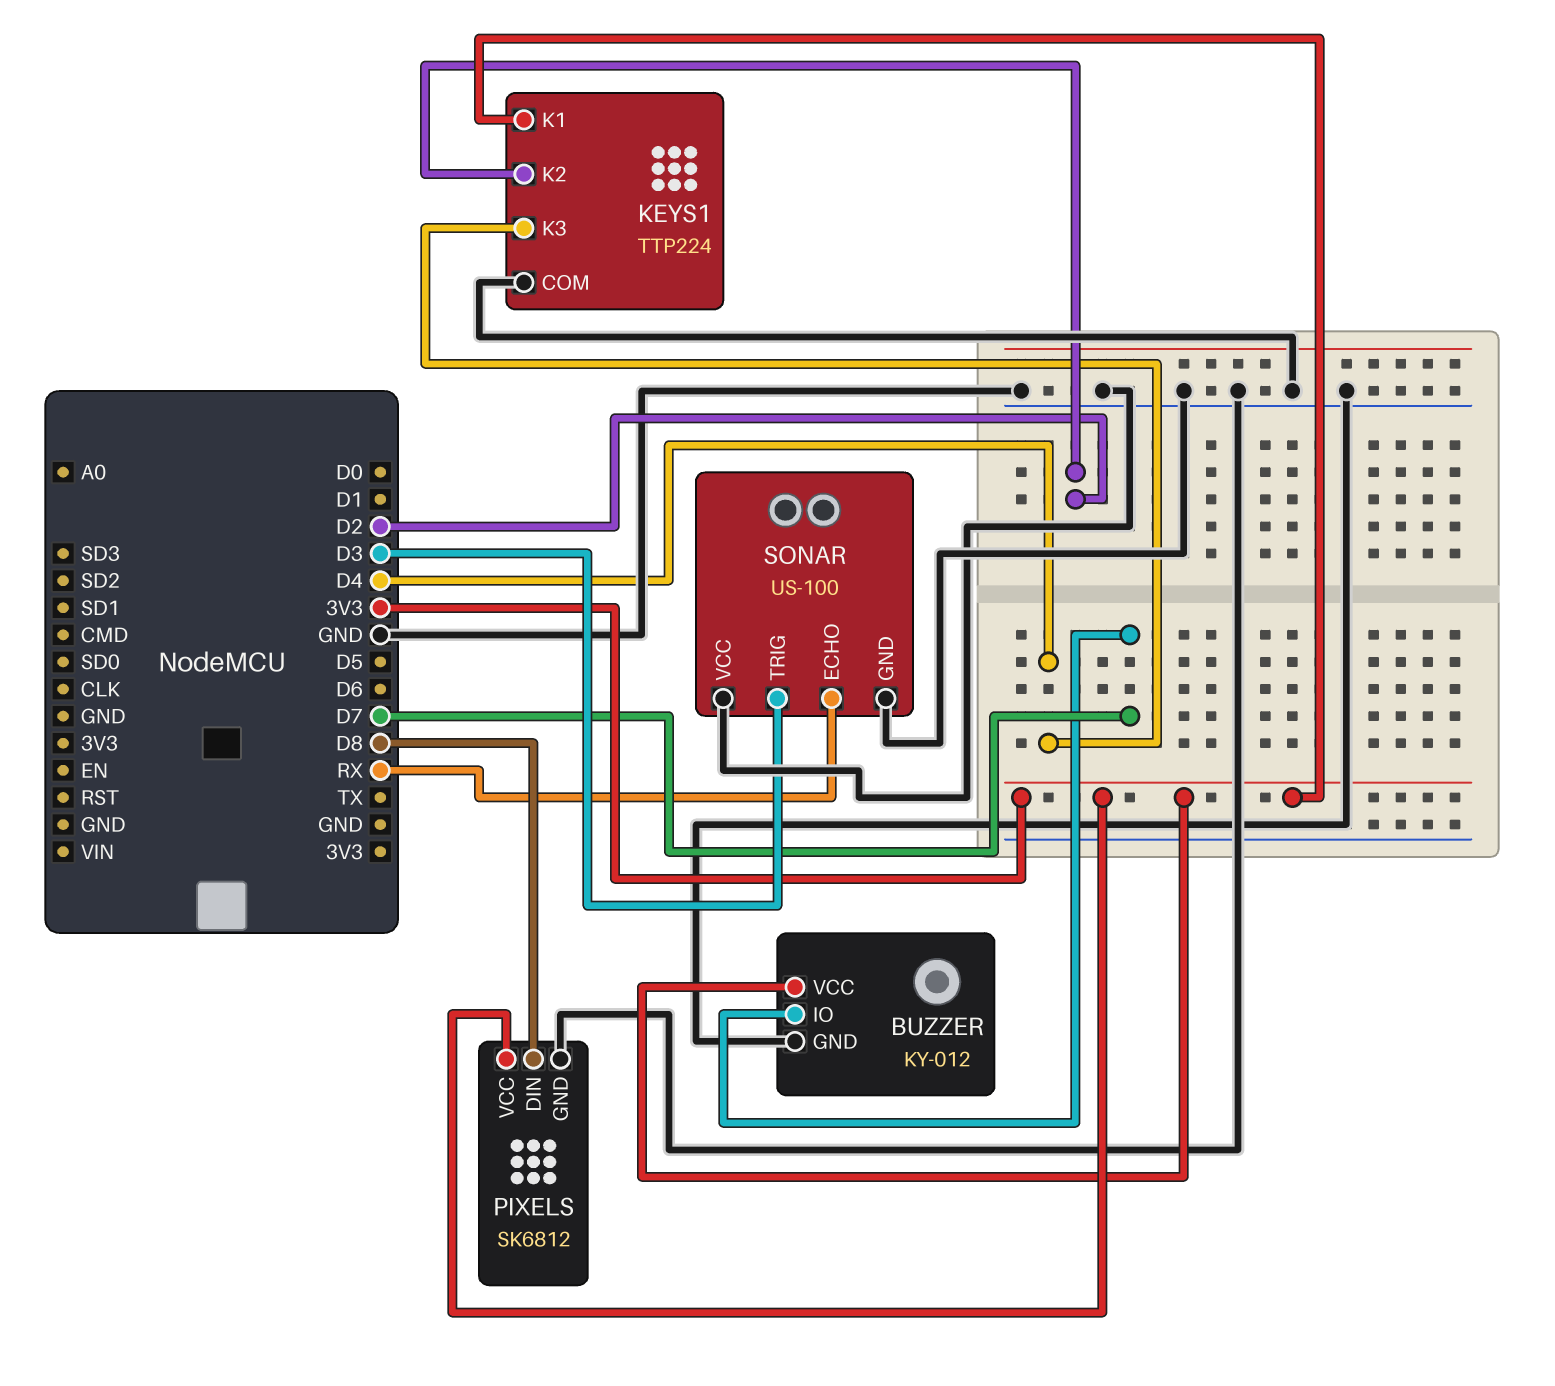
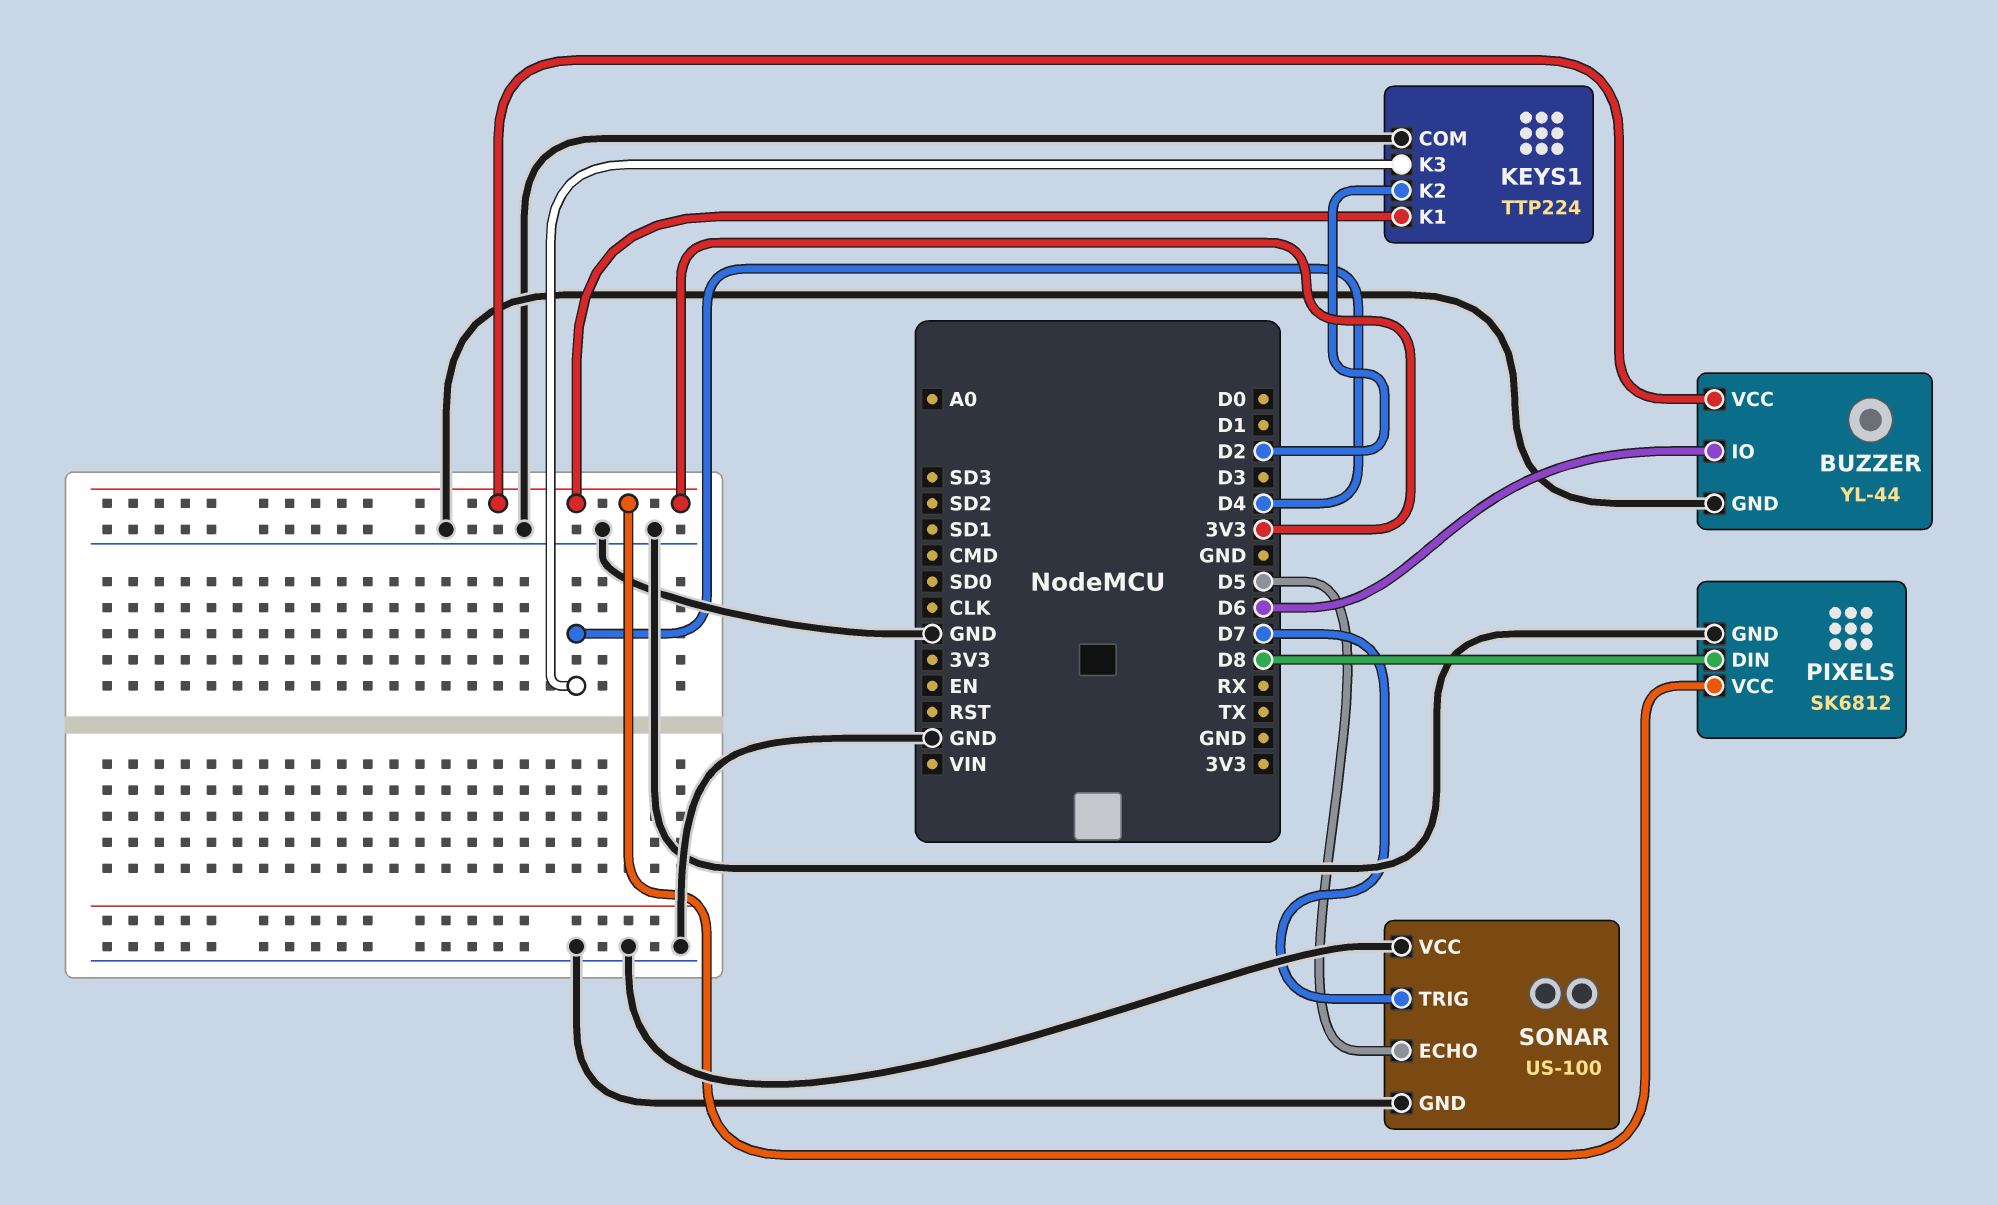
BUZZER: KY-012 -> YL-44
BUZZER pin IO: D7 -> D6
SONAR pin ECHO: RX -> D5
SONAR pin TRIG: D3 -> D7

